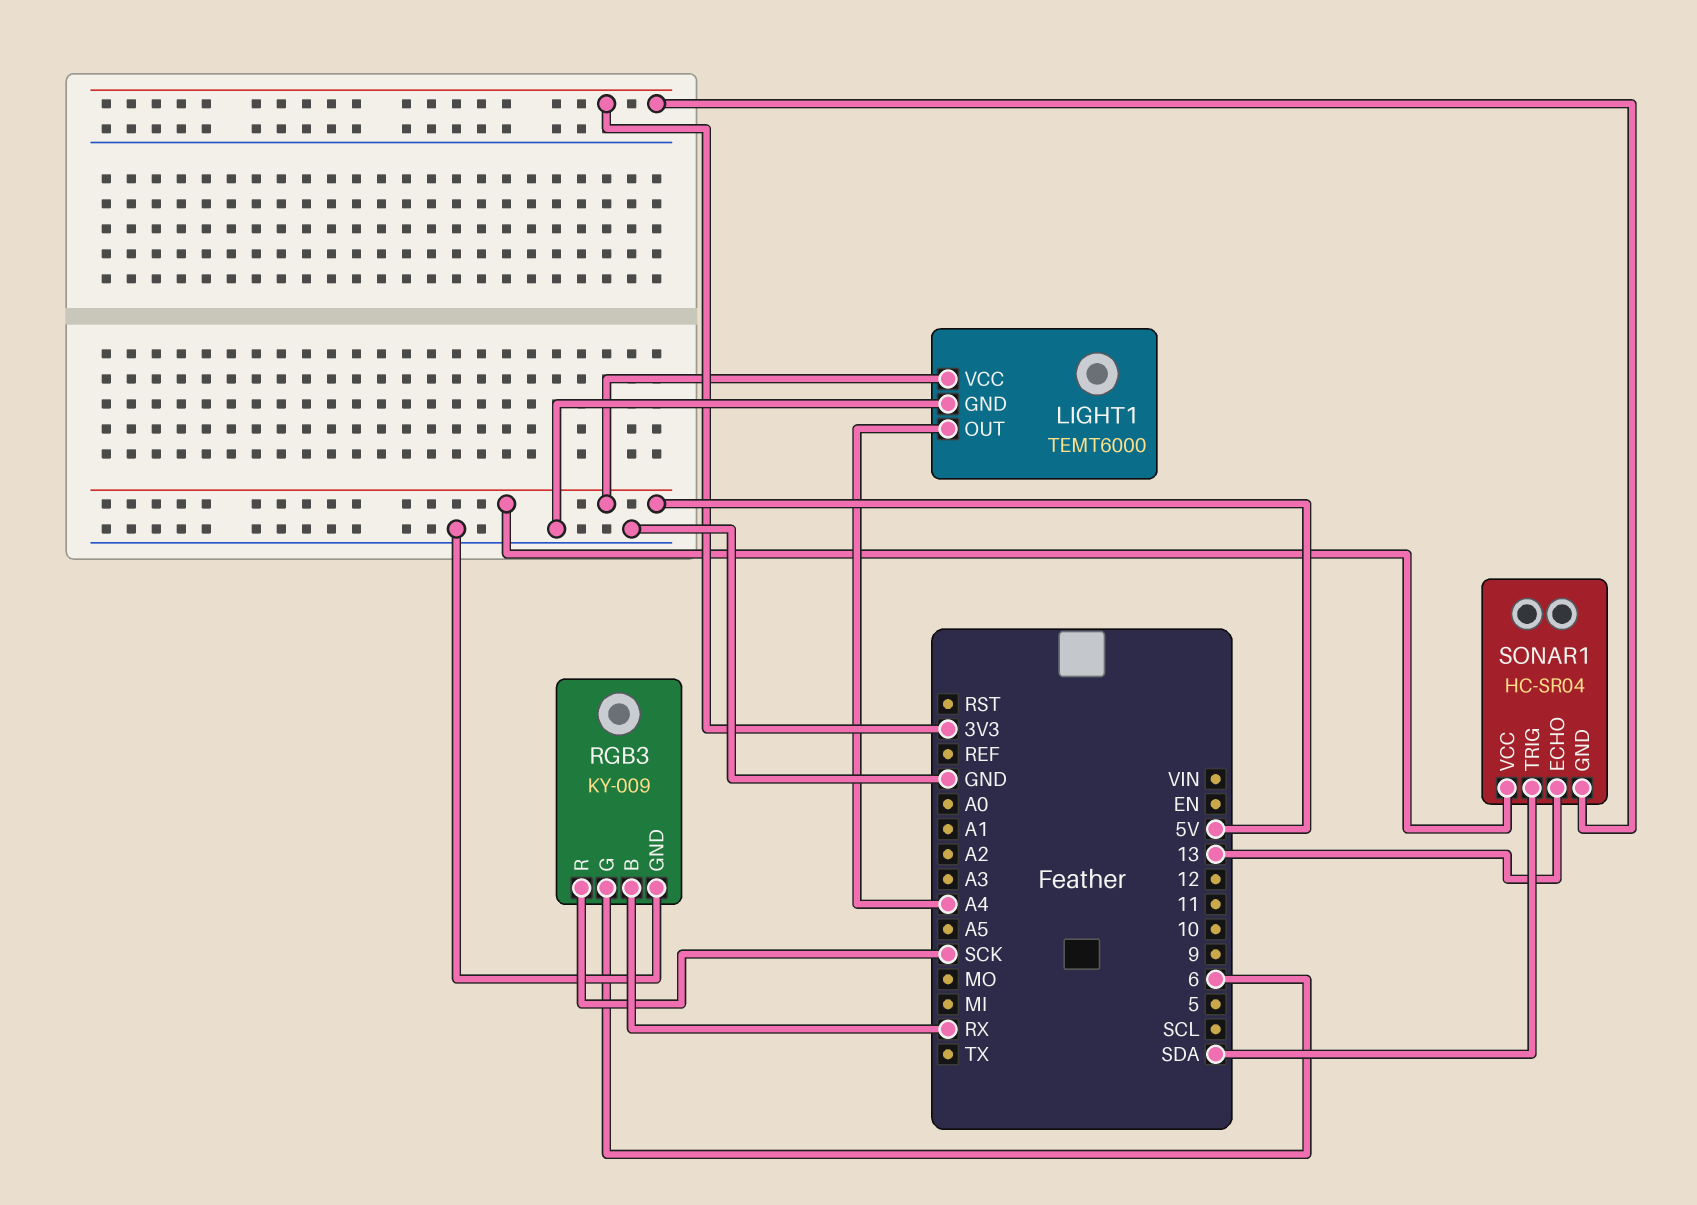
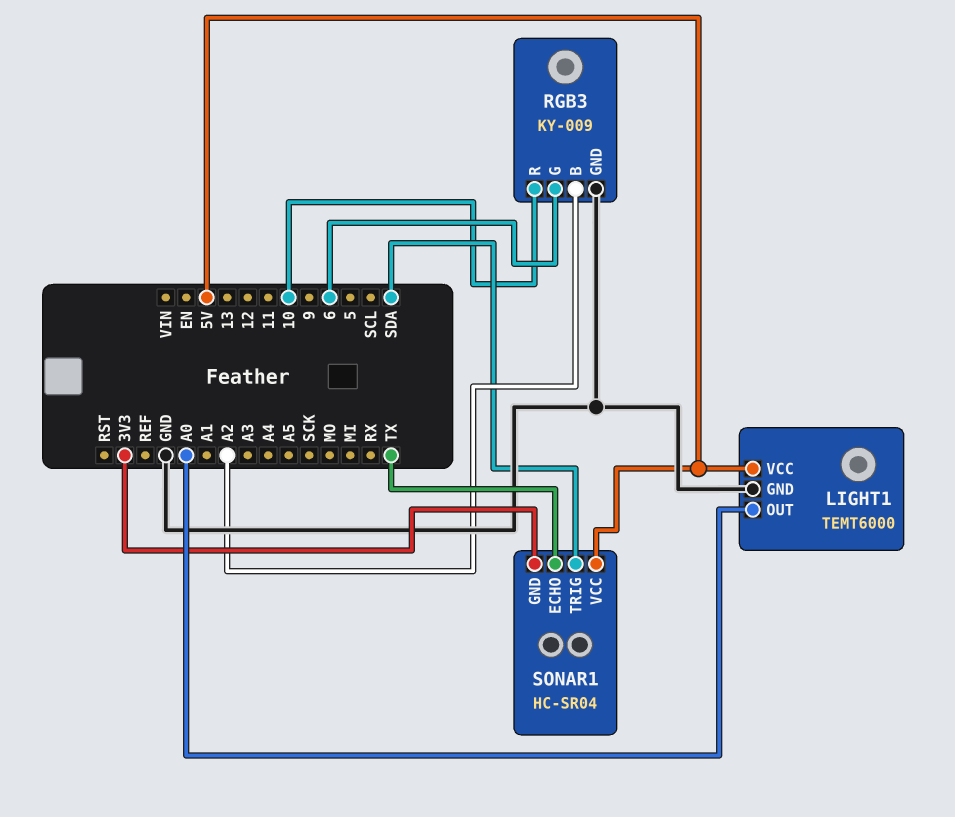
LIGHT1 pin OUT: A4 -> A0
RGB3 pin B: RX -> A2
RGB3 pin R: SCK -> 10
SONAR1 pin ECHO: 13 -> TX

